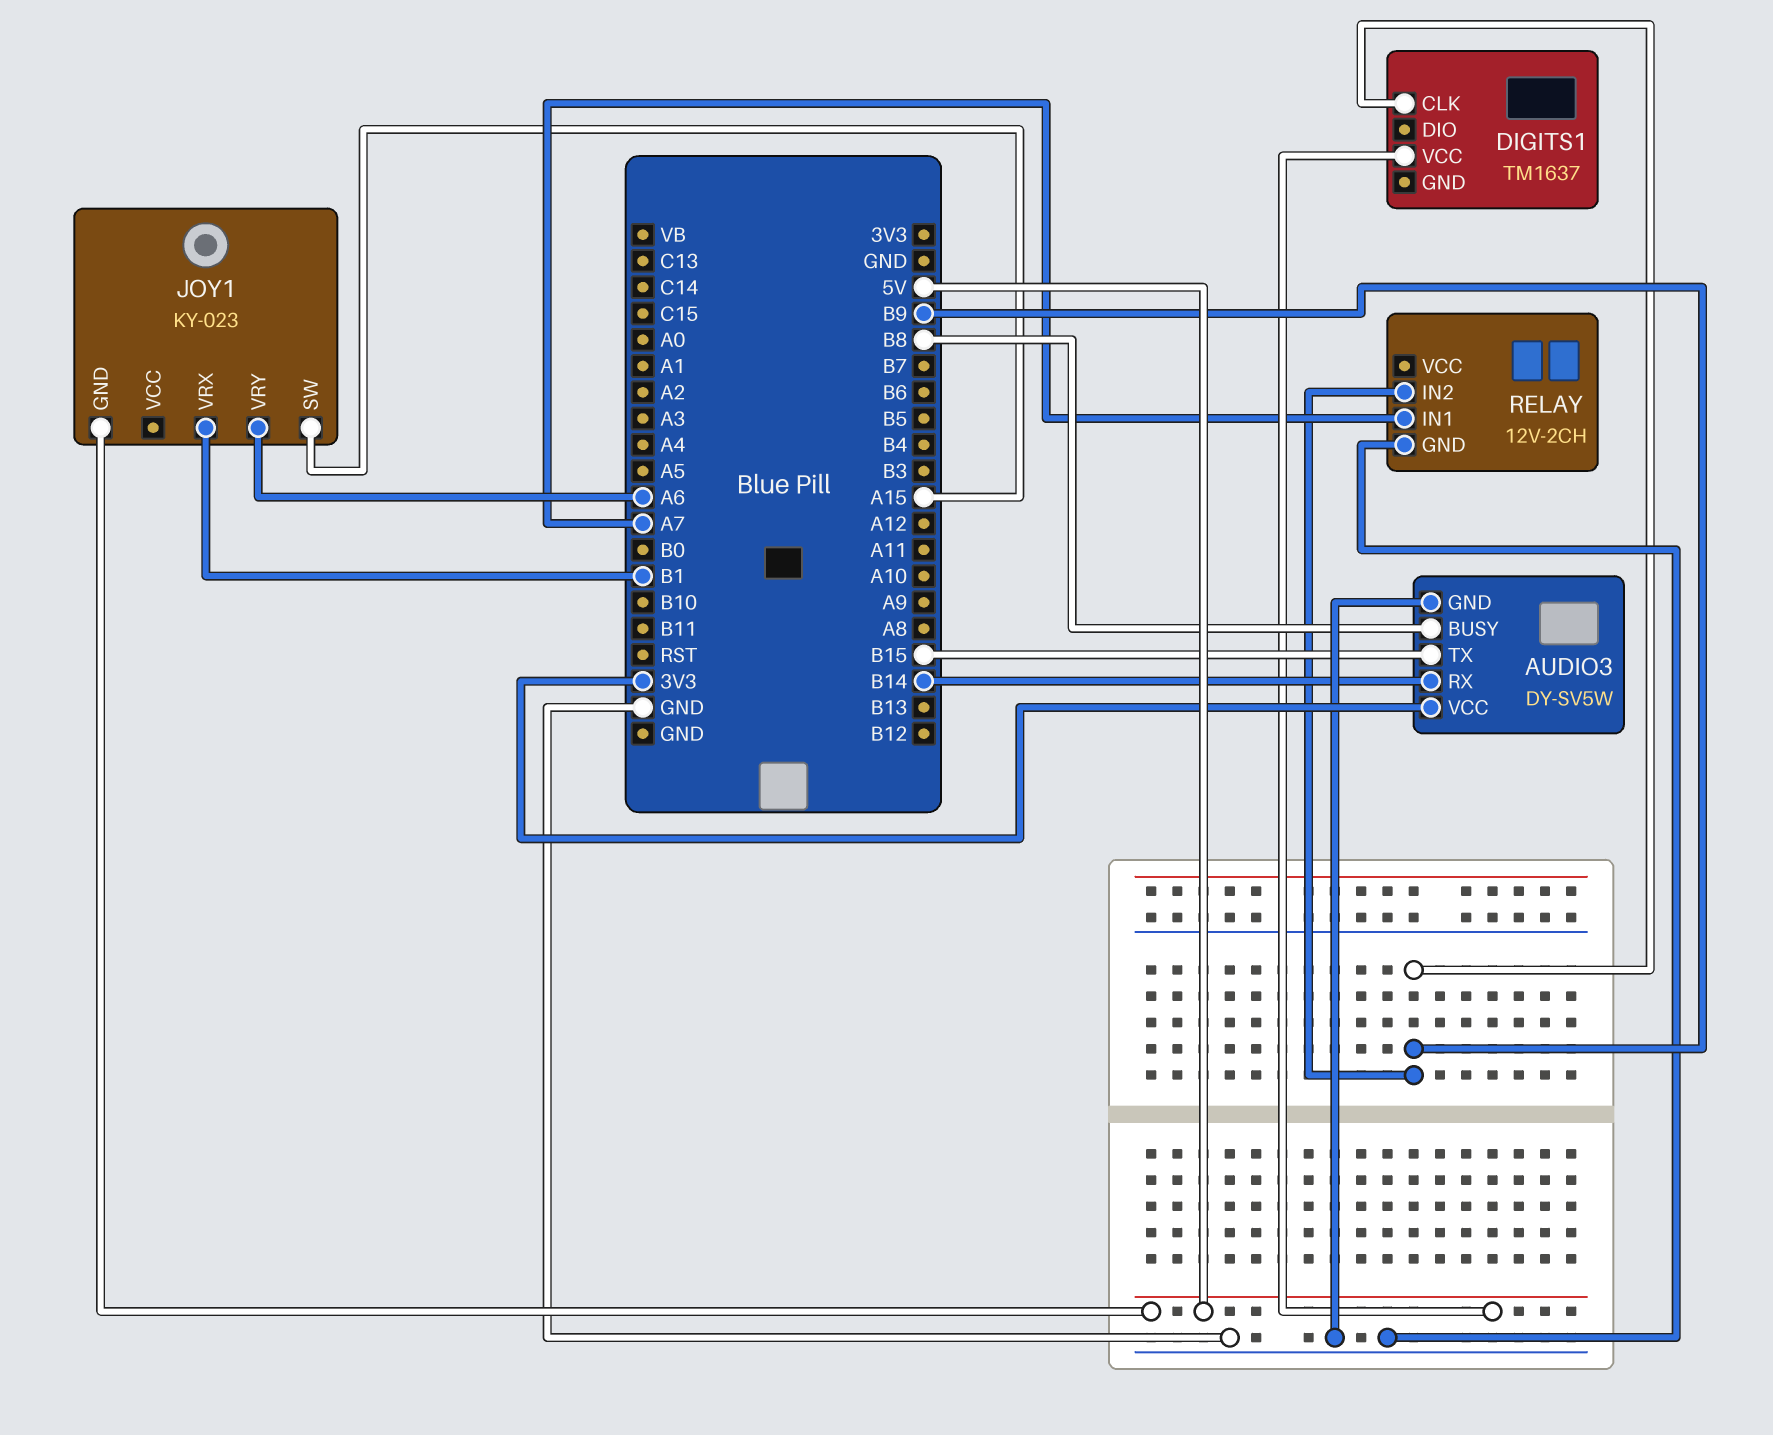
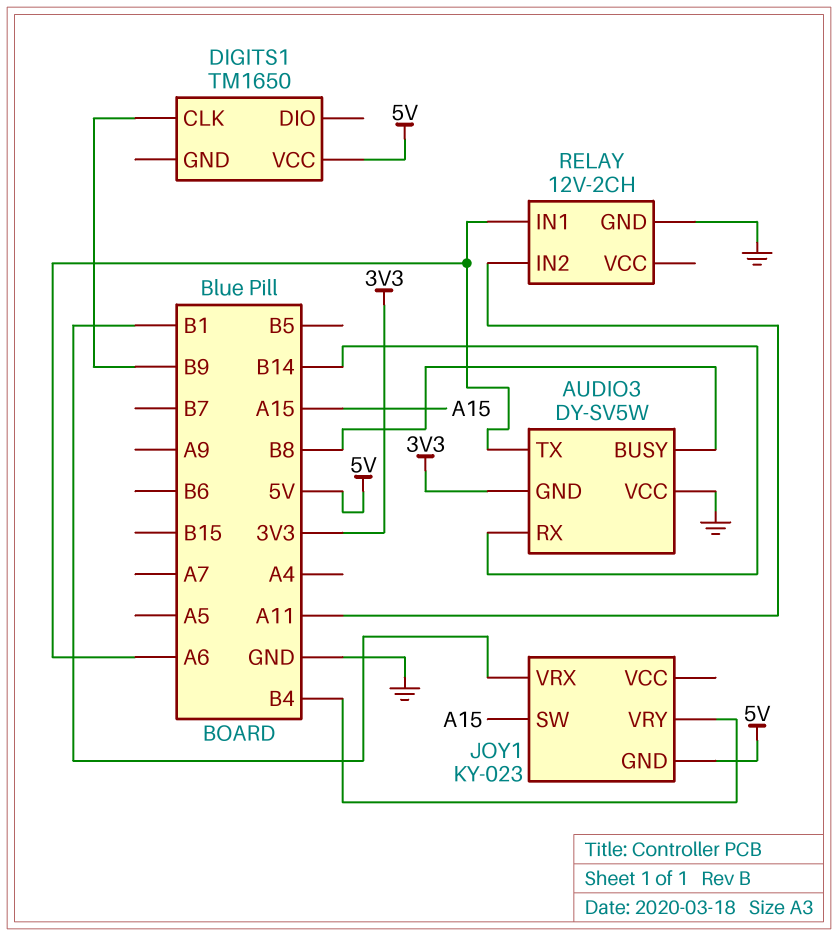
AUDIO3 pin GND: GND -> 3V3
AUDIO3 pin TX: B15 -> A6
AUDIO3 pin VCC: 3V3 -> GND
DIGITS1: TM1637 -> TM1650
JOY1 pin VRY: A6 -> B4
RELAY pin IN1: A7 -> A6
RELAY pin IN2: B9 -> A11

